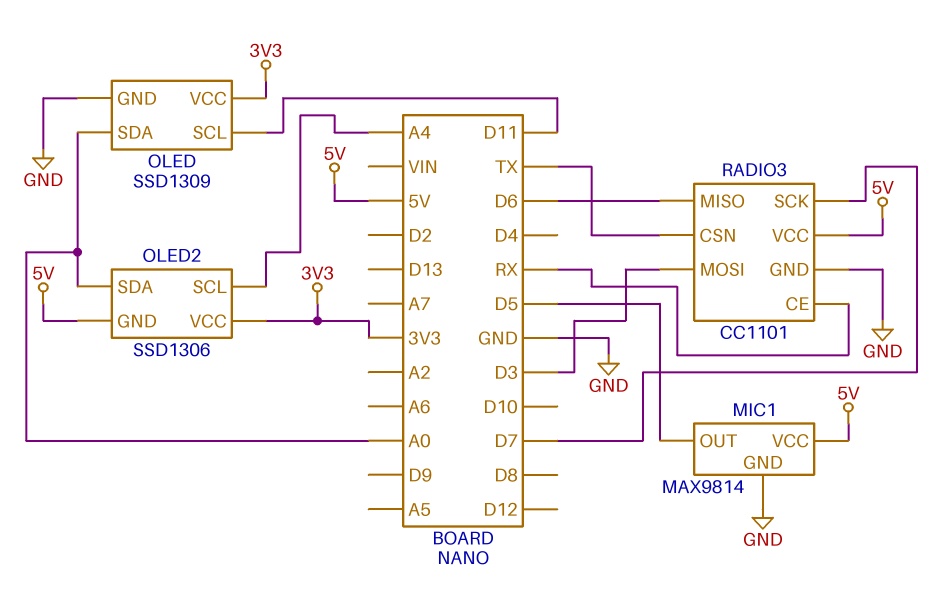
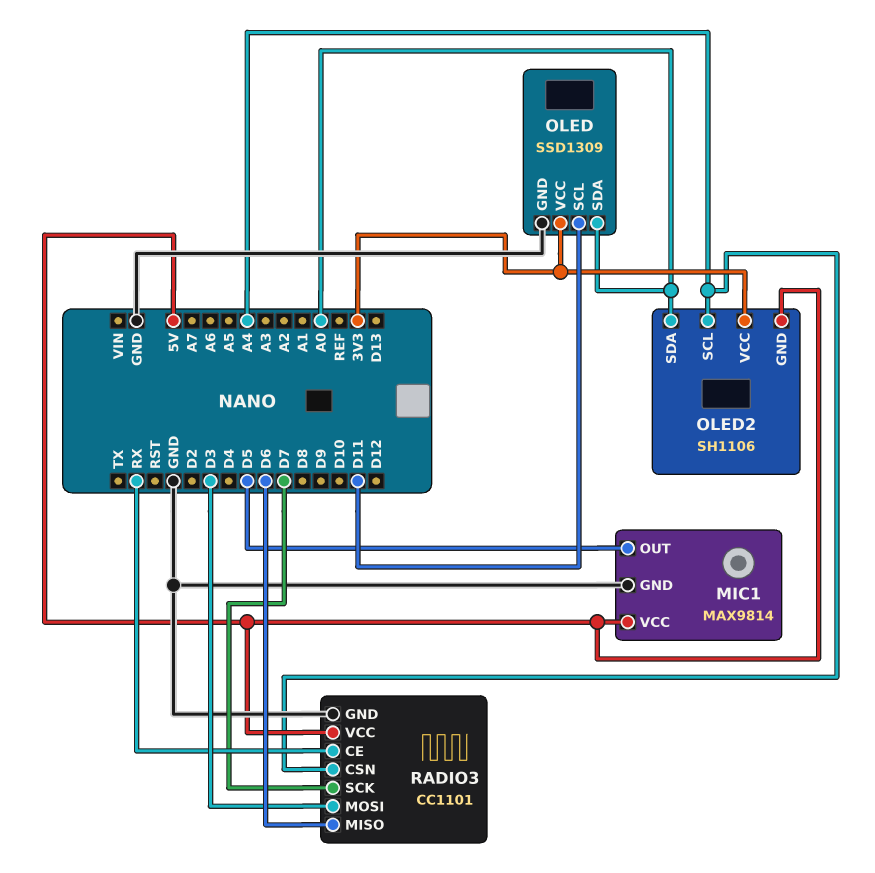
OLED2: SSD1306 -> SH1106
RADIO3 pin CSN: TX -> A4

